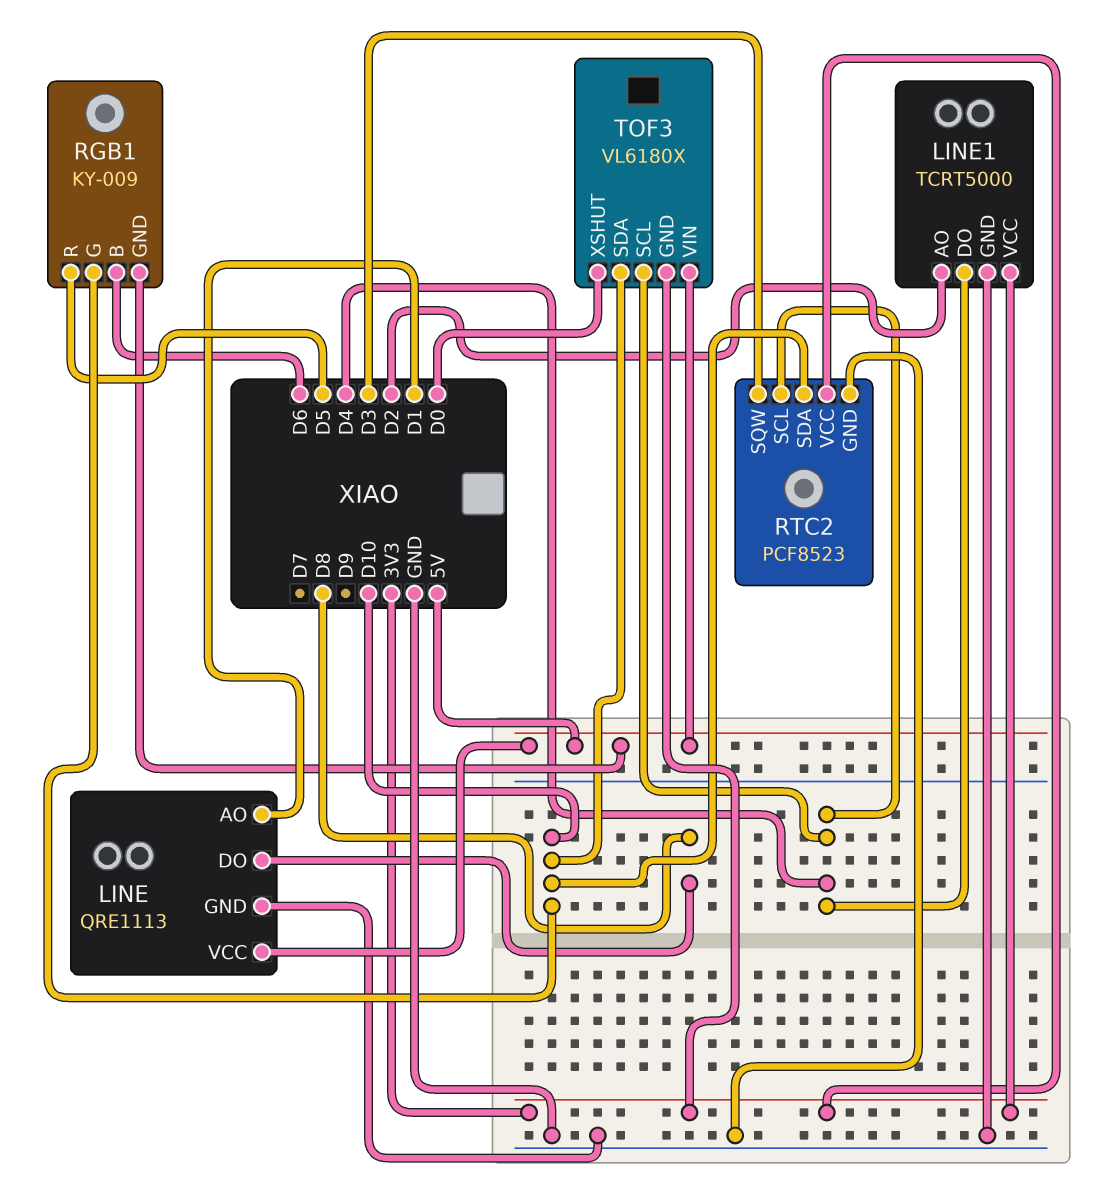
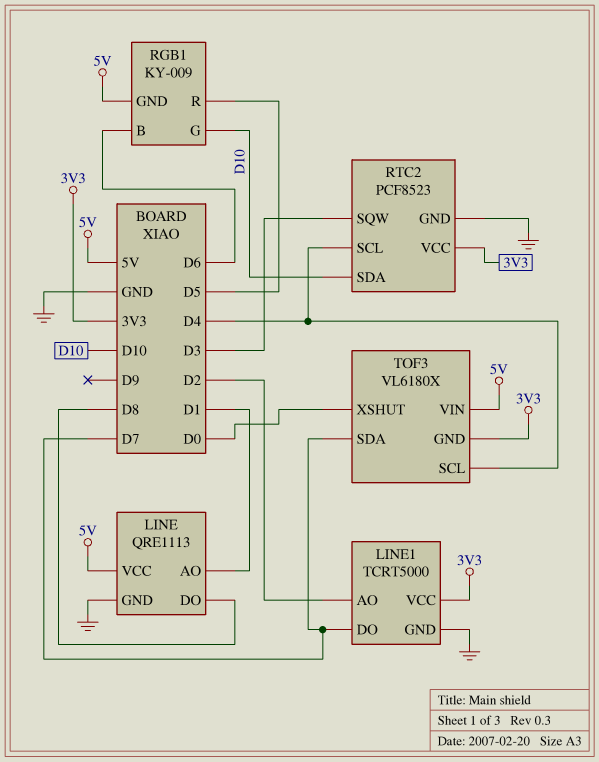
LINE1 pin DO: D4 -> D7
TOF3 pin SDA: D10 -> D7

